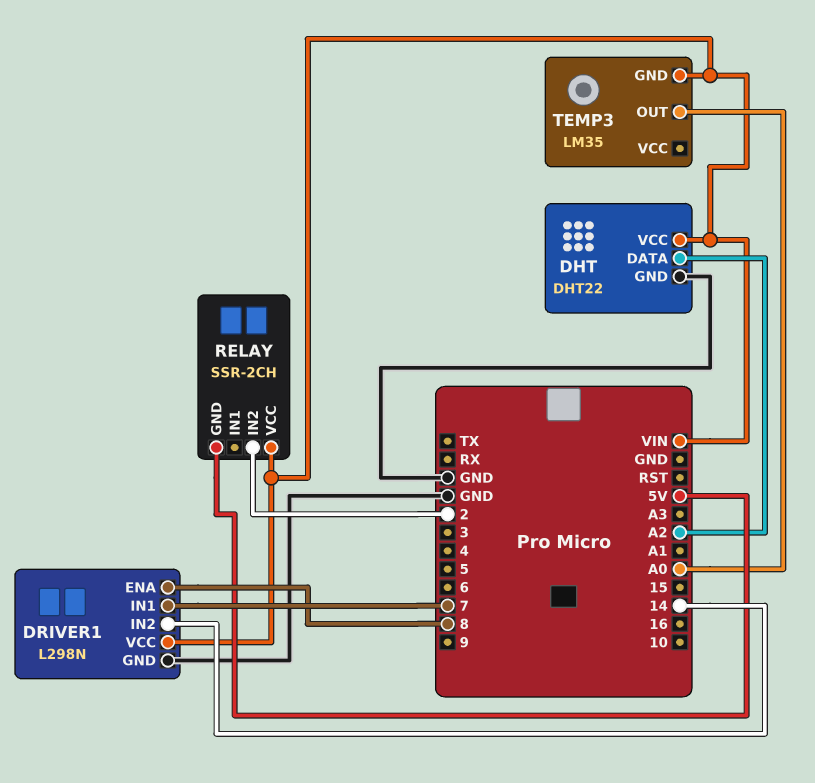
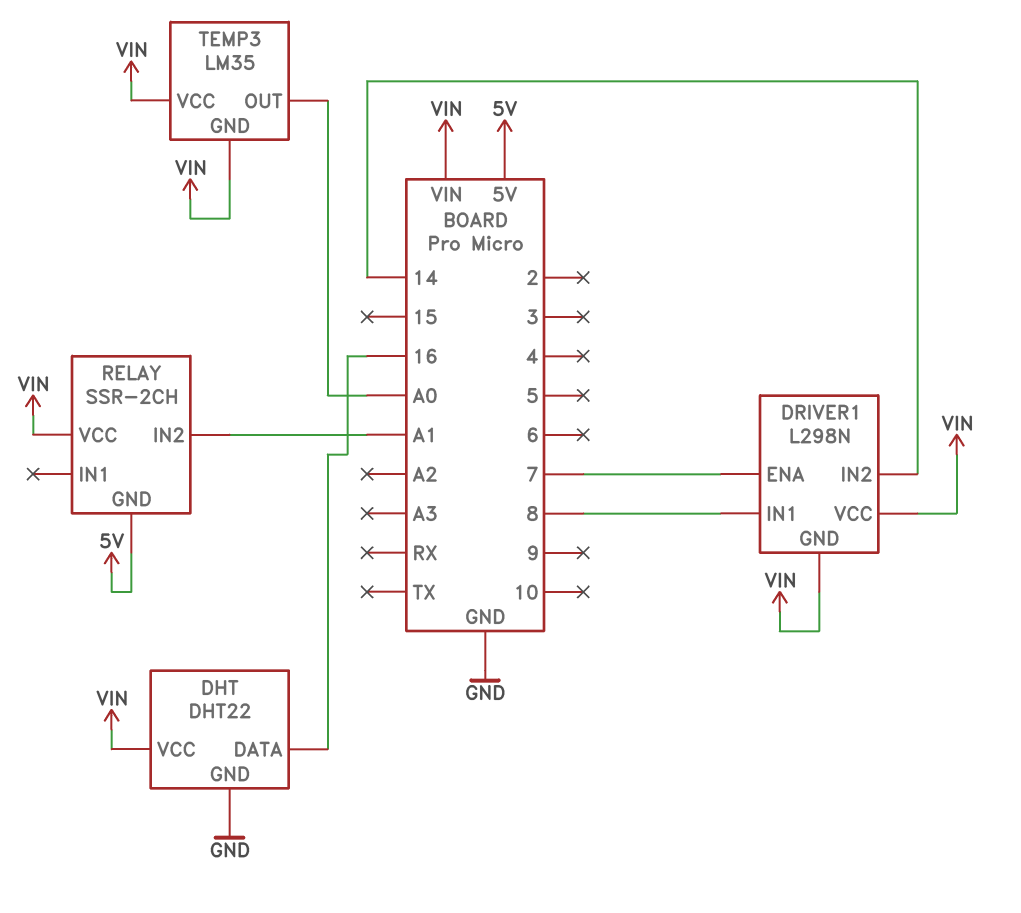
DHT pin DATA: A2 -> 16
DRIVER1 pin ENA: 8 -> 7
DRIVER1 pin GND: GND -> VIN
DRIVER1 pin IN1: 7 -> 8
RELAY pin IN2: 2 -> A1
TEMP3 pin VCC: none -> VIN

